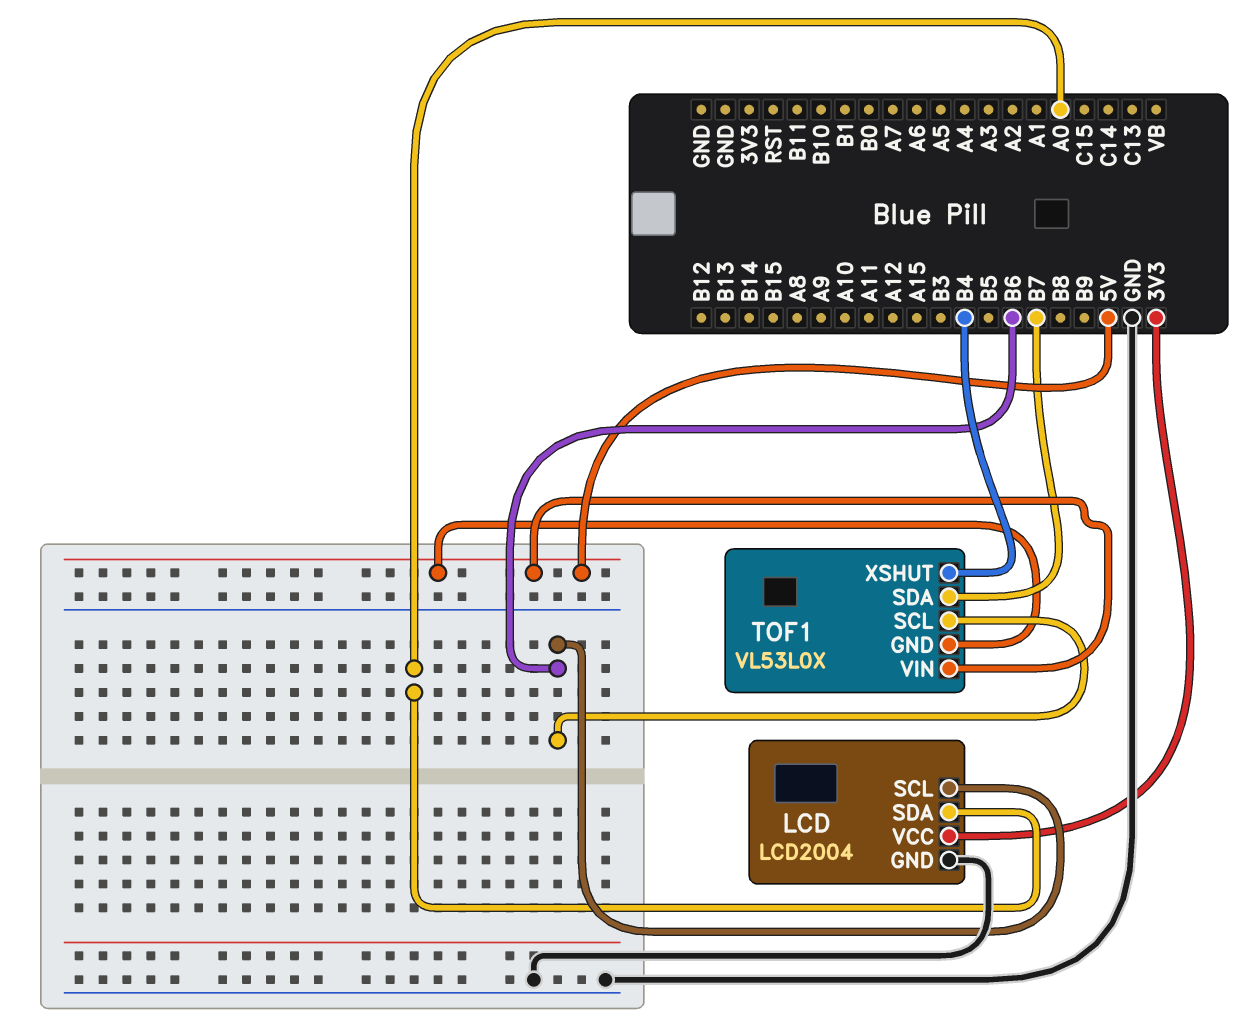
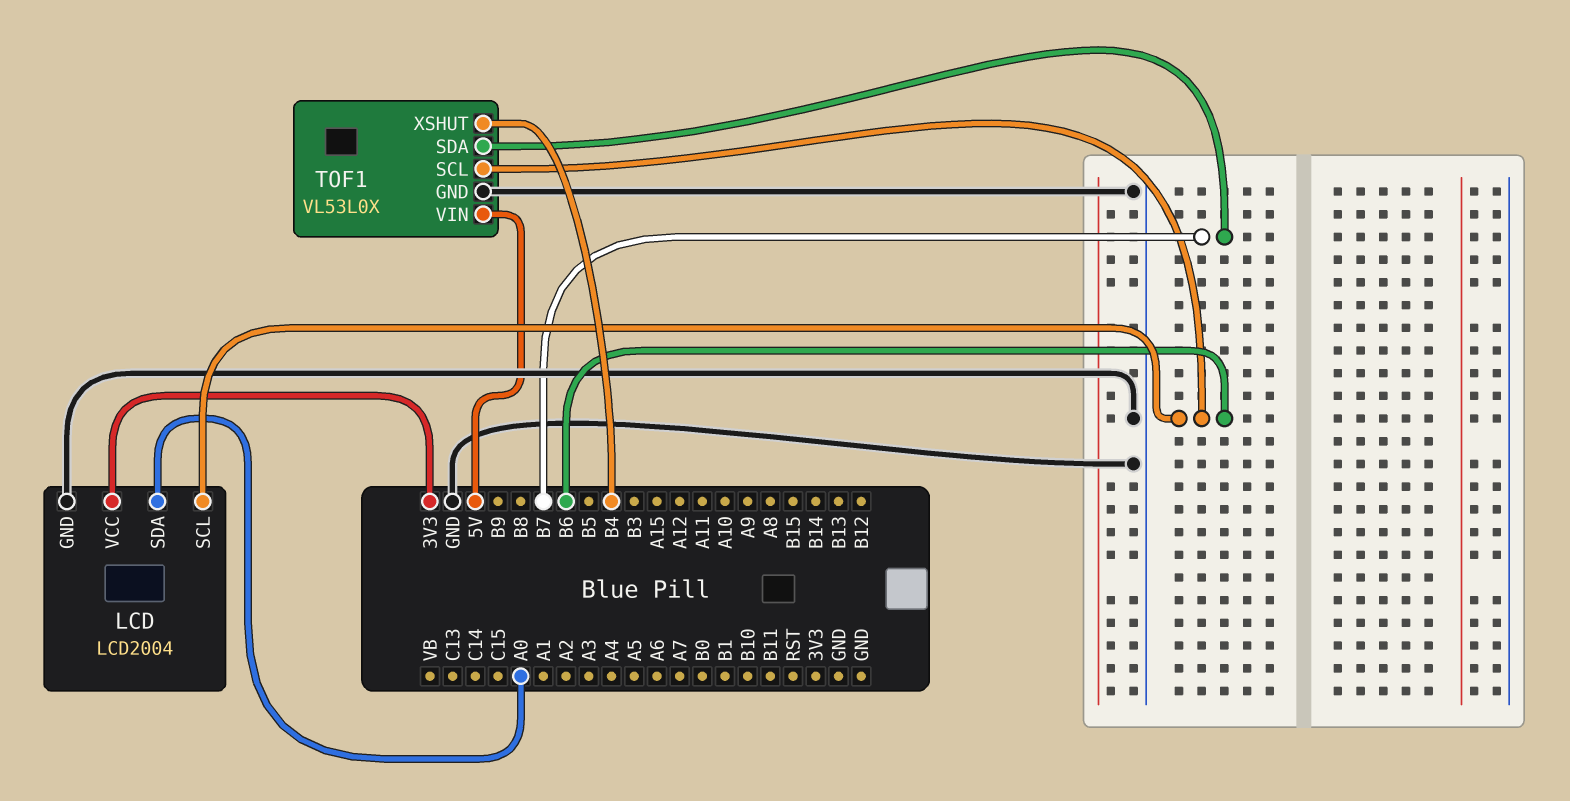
TOF1 pin GND: 5V -> GND

